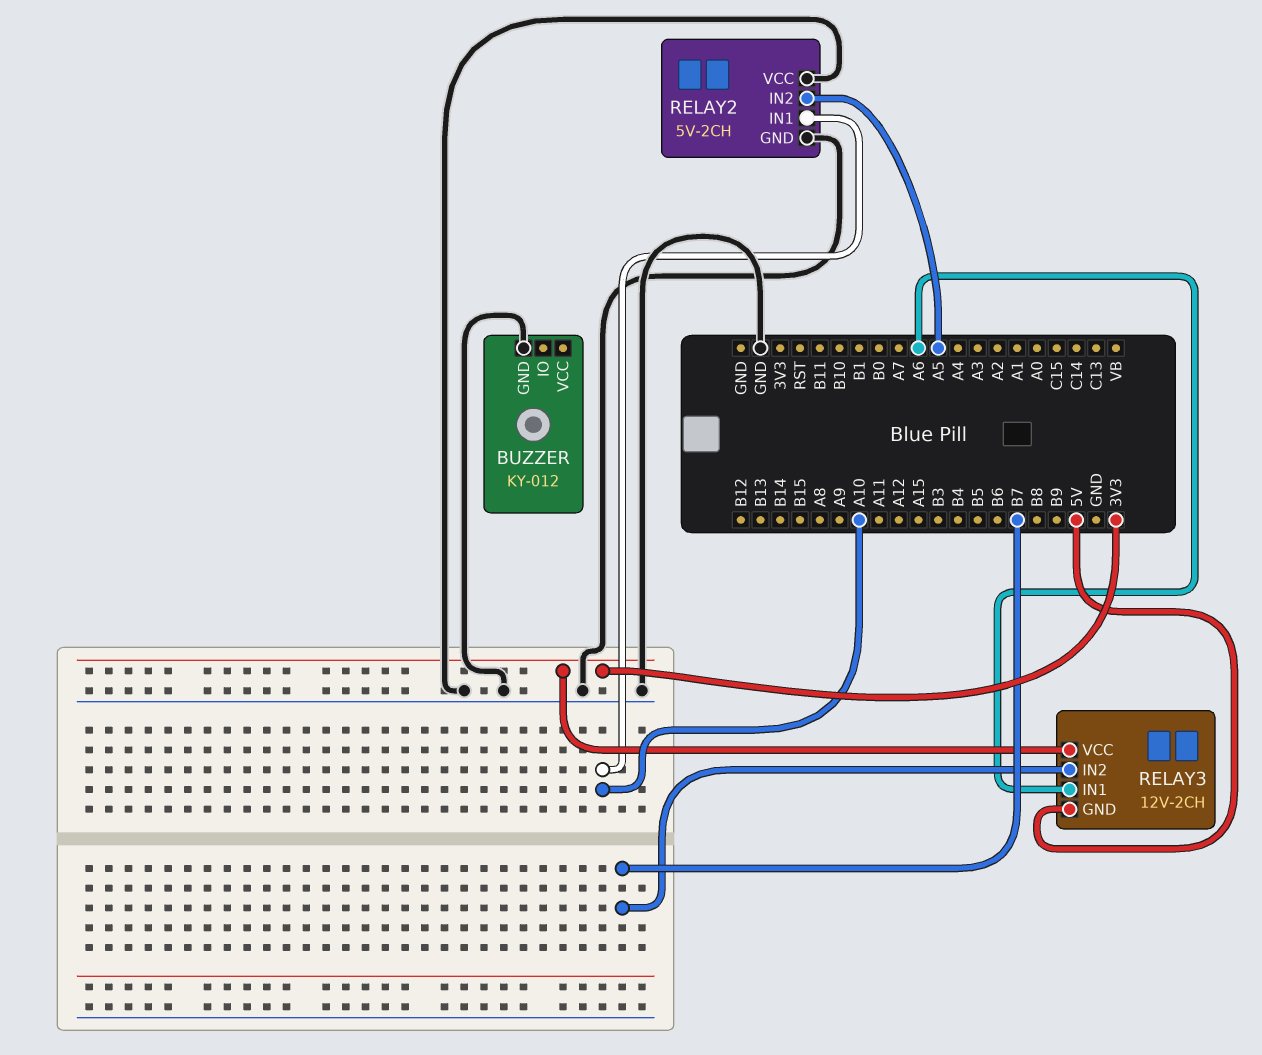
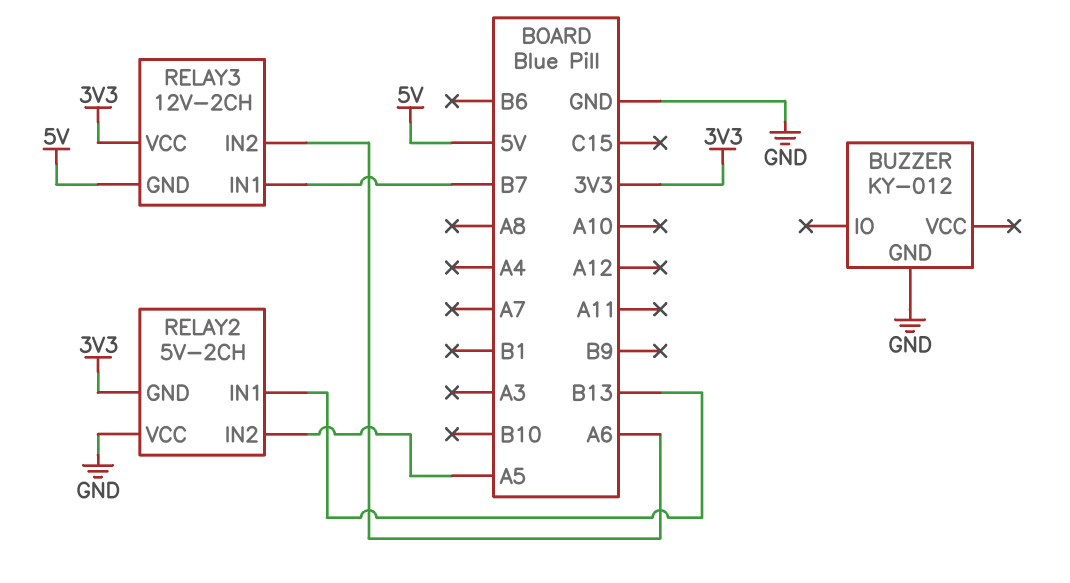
RELAY2 pin GND: GND -> 3V3
RELAY2 pin IN1: A10 -> B13
RELAY3 pin IN1: A6 -> B7
RELAY3 pin IN2: B7 -> A6

